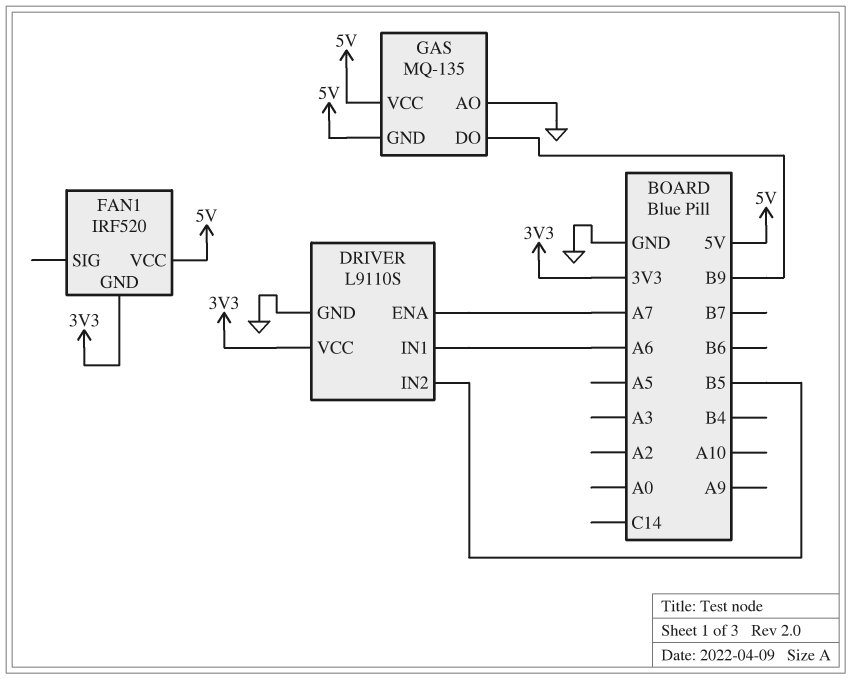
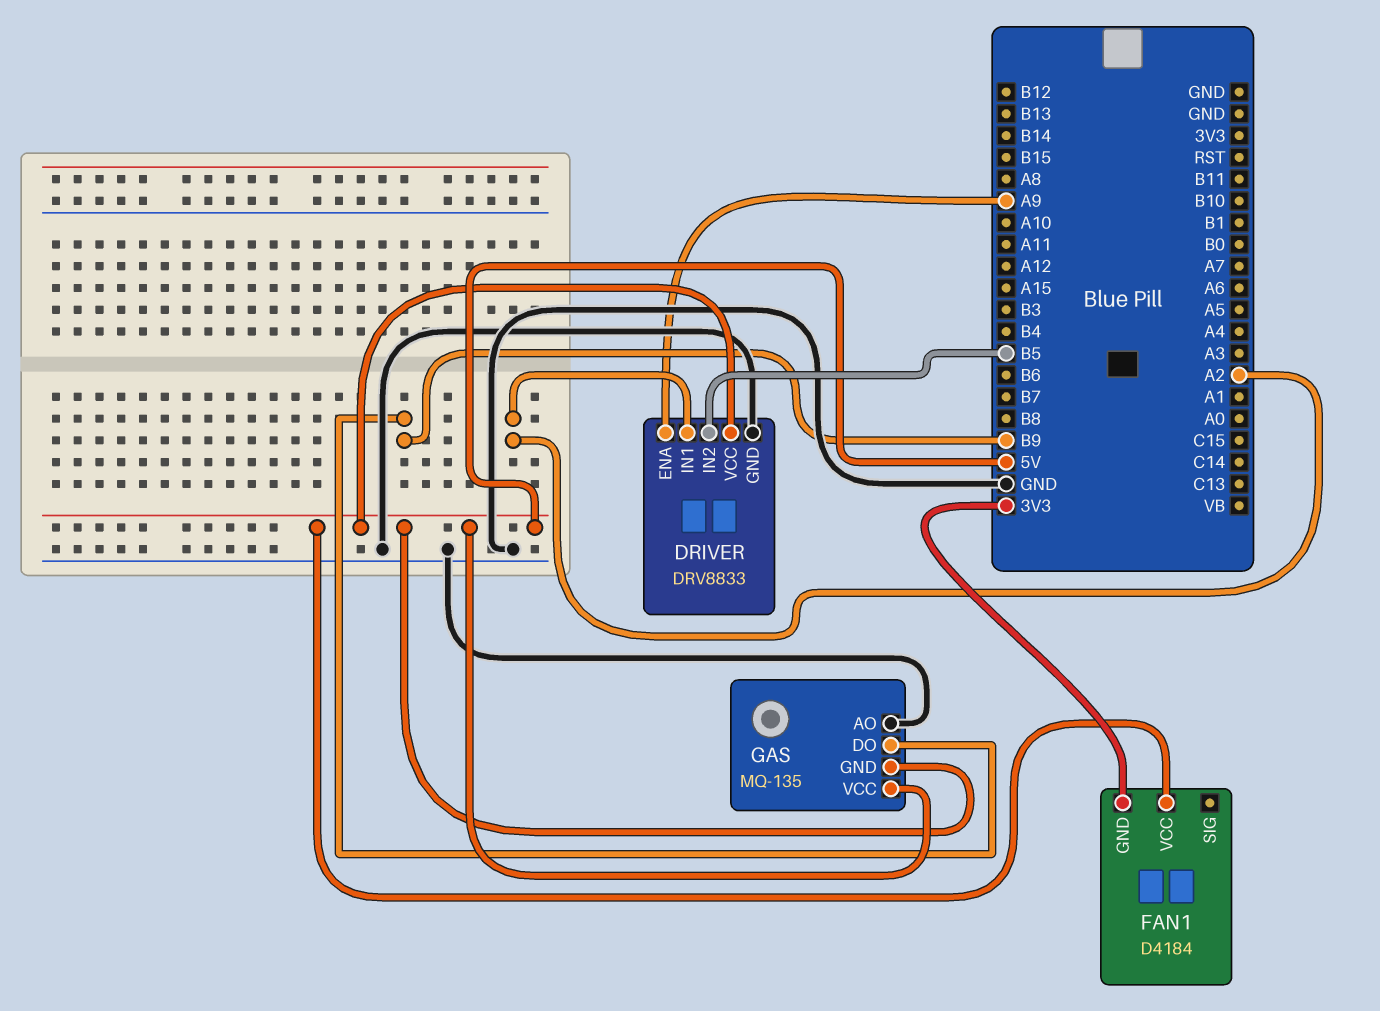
DRIVER: L9110S -> DRV8833
DRIVER pin ENA: A7 -> A9
DRIVER pin IN1: A6 -> A2
DRIVER pin VCC: 3V3 -> 5V
FAN1: IRF520 -> D4184

